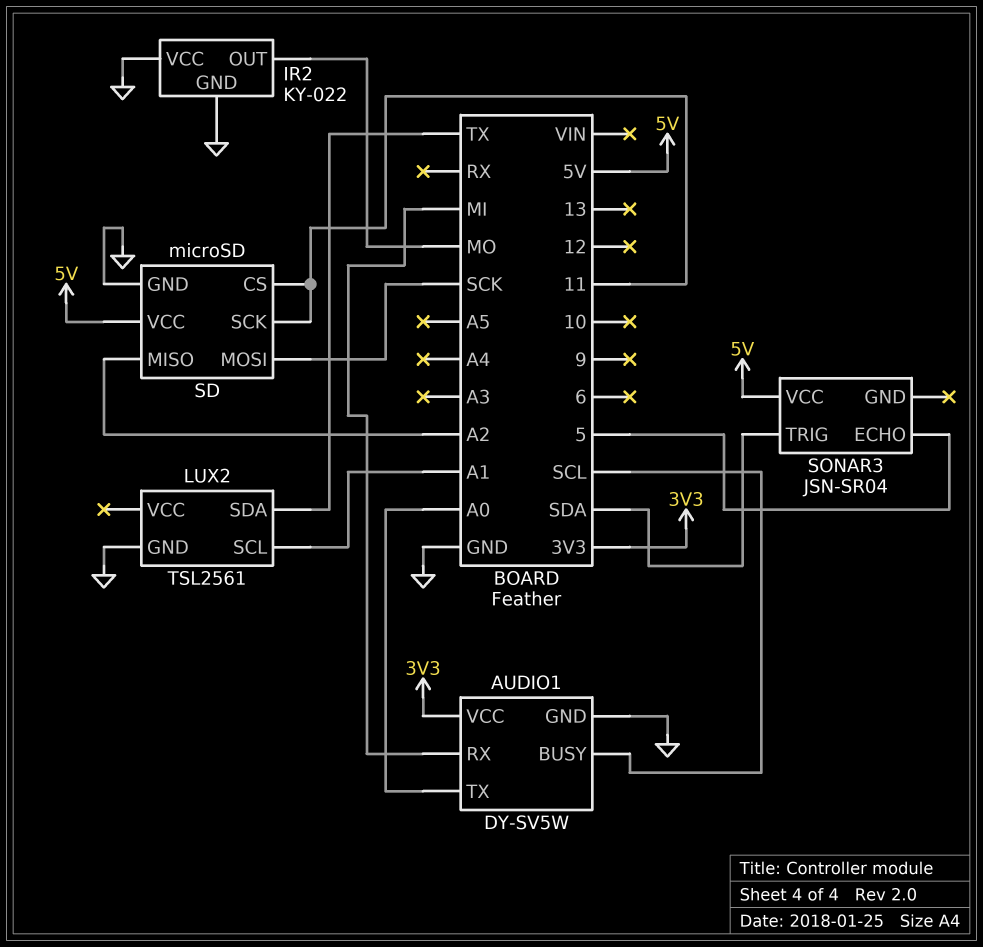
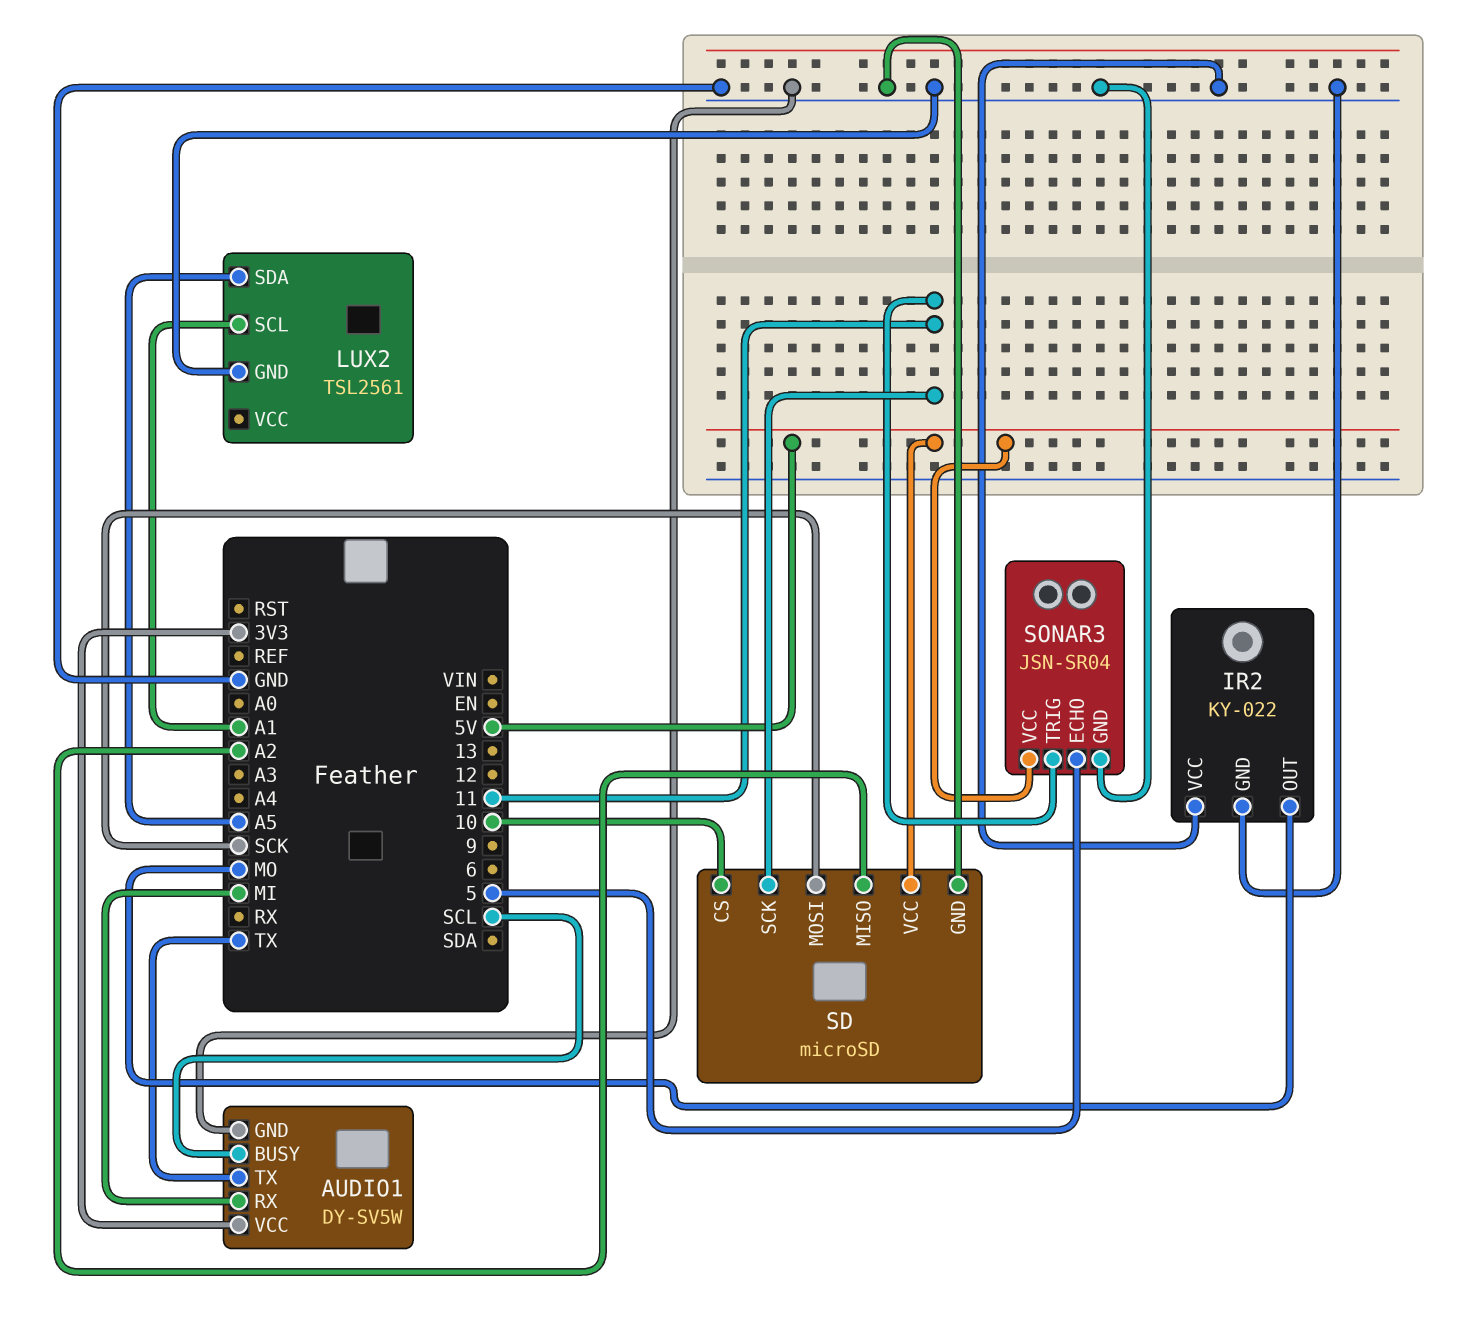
AUDIO1 pin TX: A0 -> TX
LUX2 pin SDA: TX -> A5
SD pin CS: 11 -> 10
SONAR3 pin GND: none -> GND
SONAR3 pin TRIG: SDA -> 11

